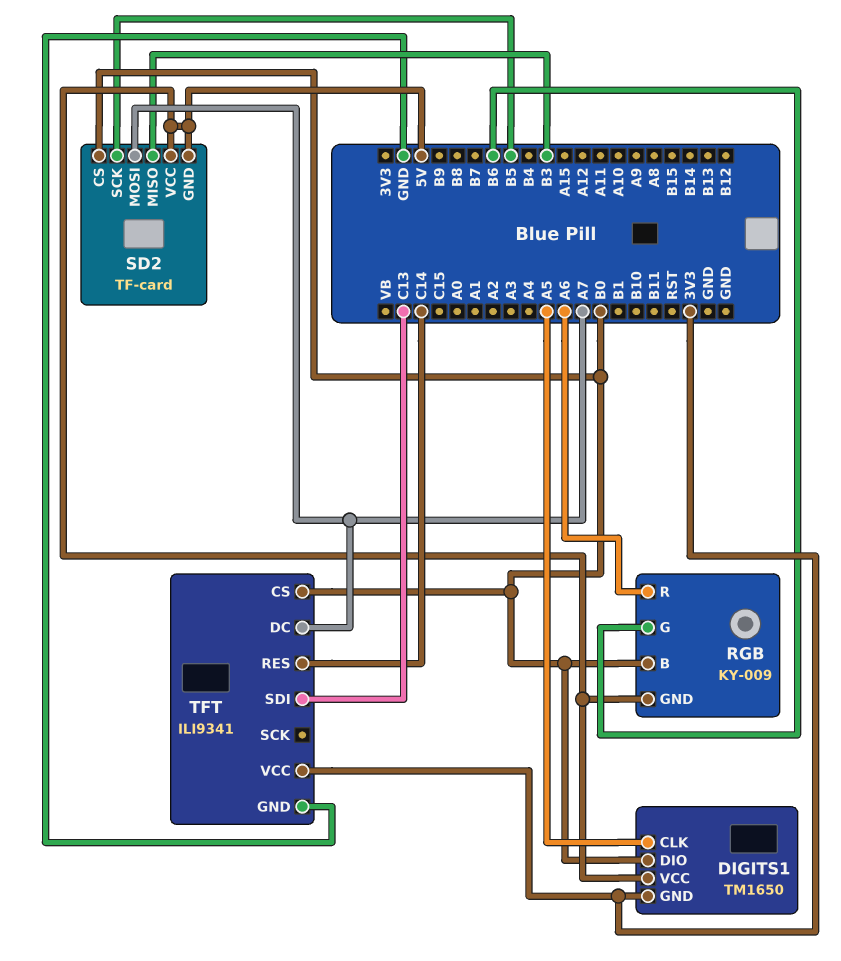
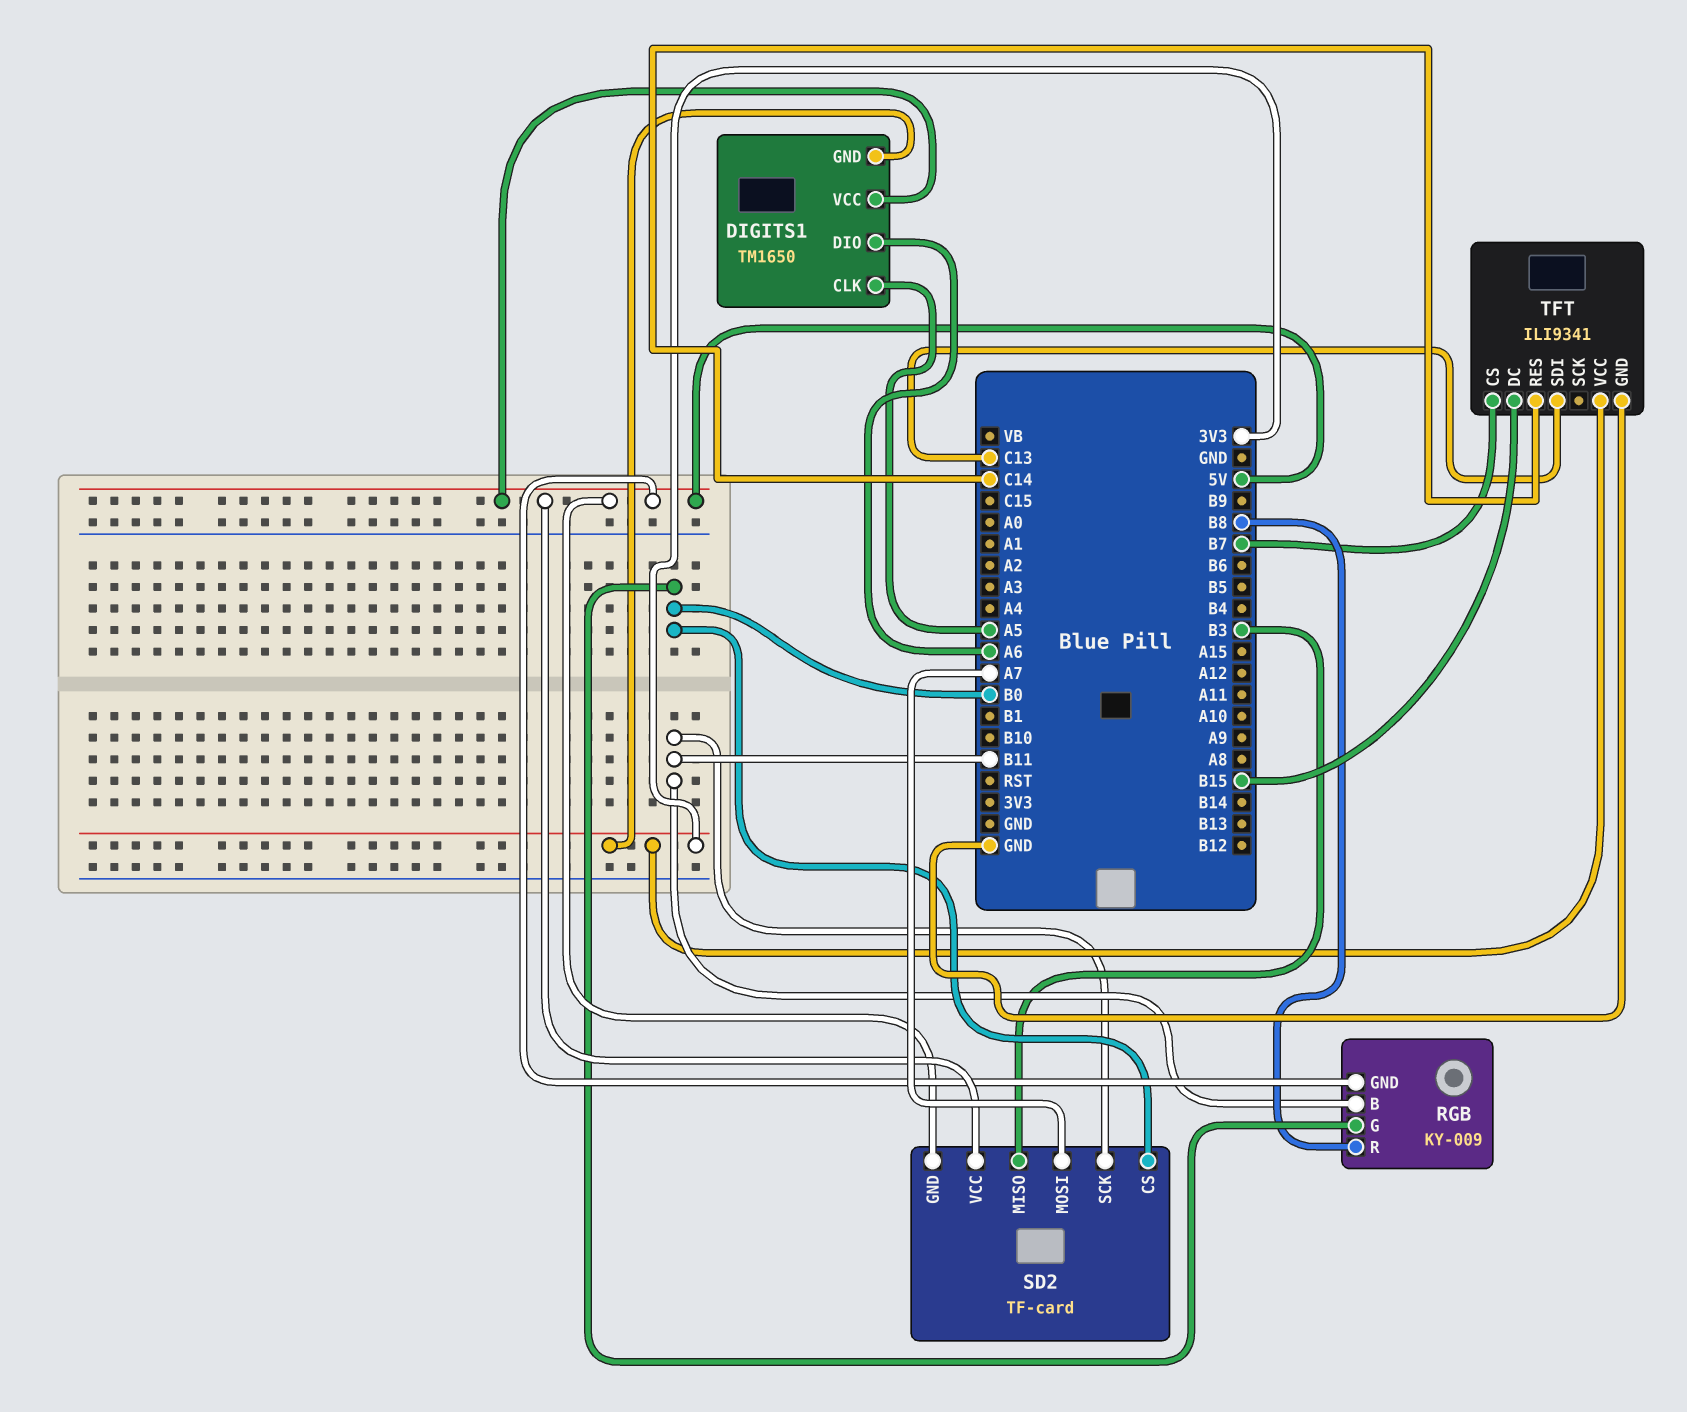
DIGITS1 pin DIO: B0 -> A6
RGB pin B: B0 -> B11
RGB pin G: B6 -> B0
RGB pin R: A6 -> B8
SD2 pin SCK: B5 -> B11
TFT pin CS: B0 -> B7
TFT pin DC: A7 -> B15

